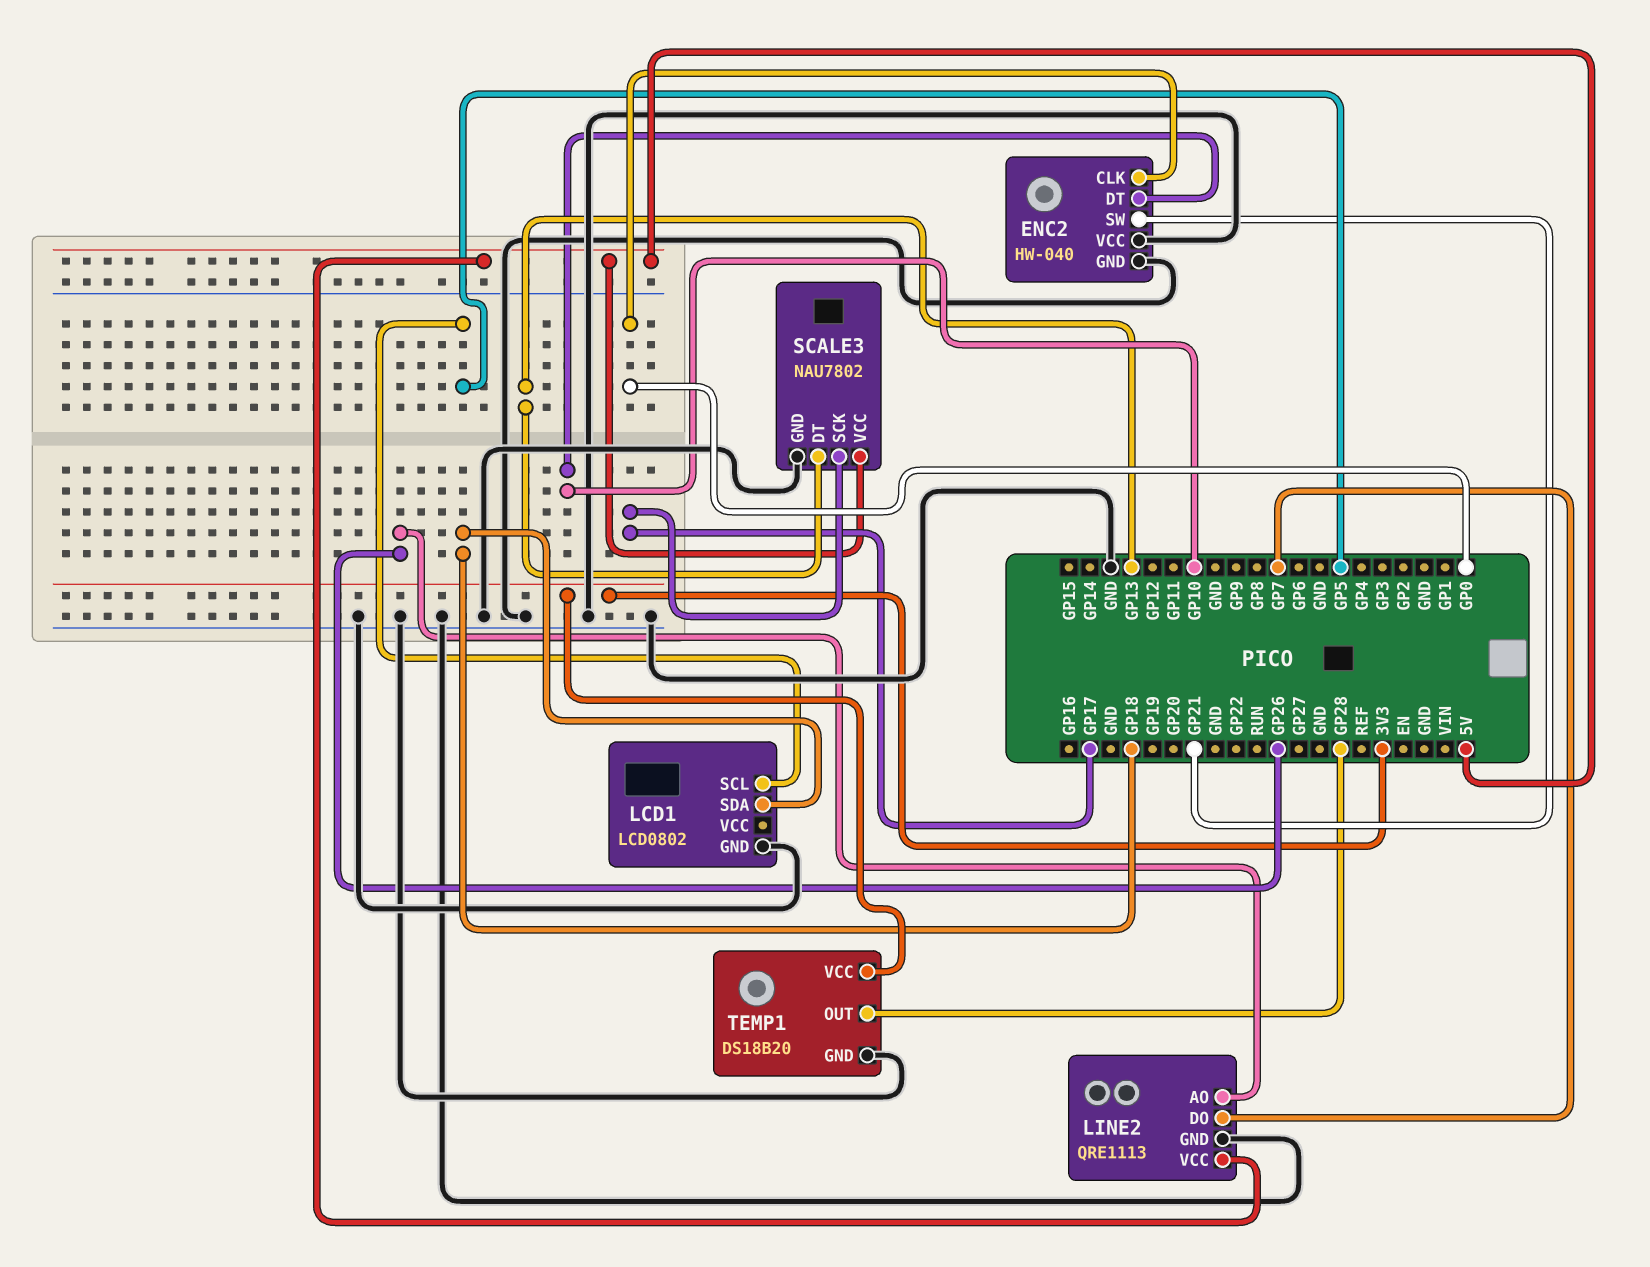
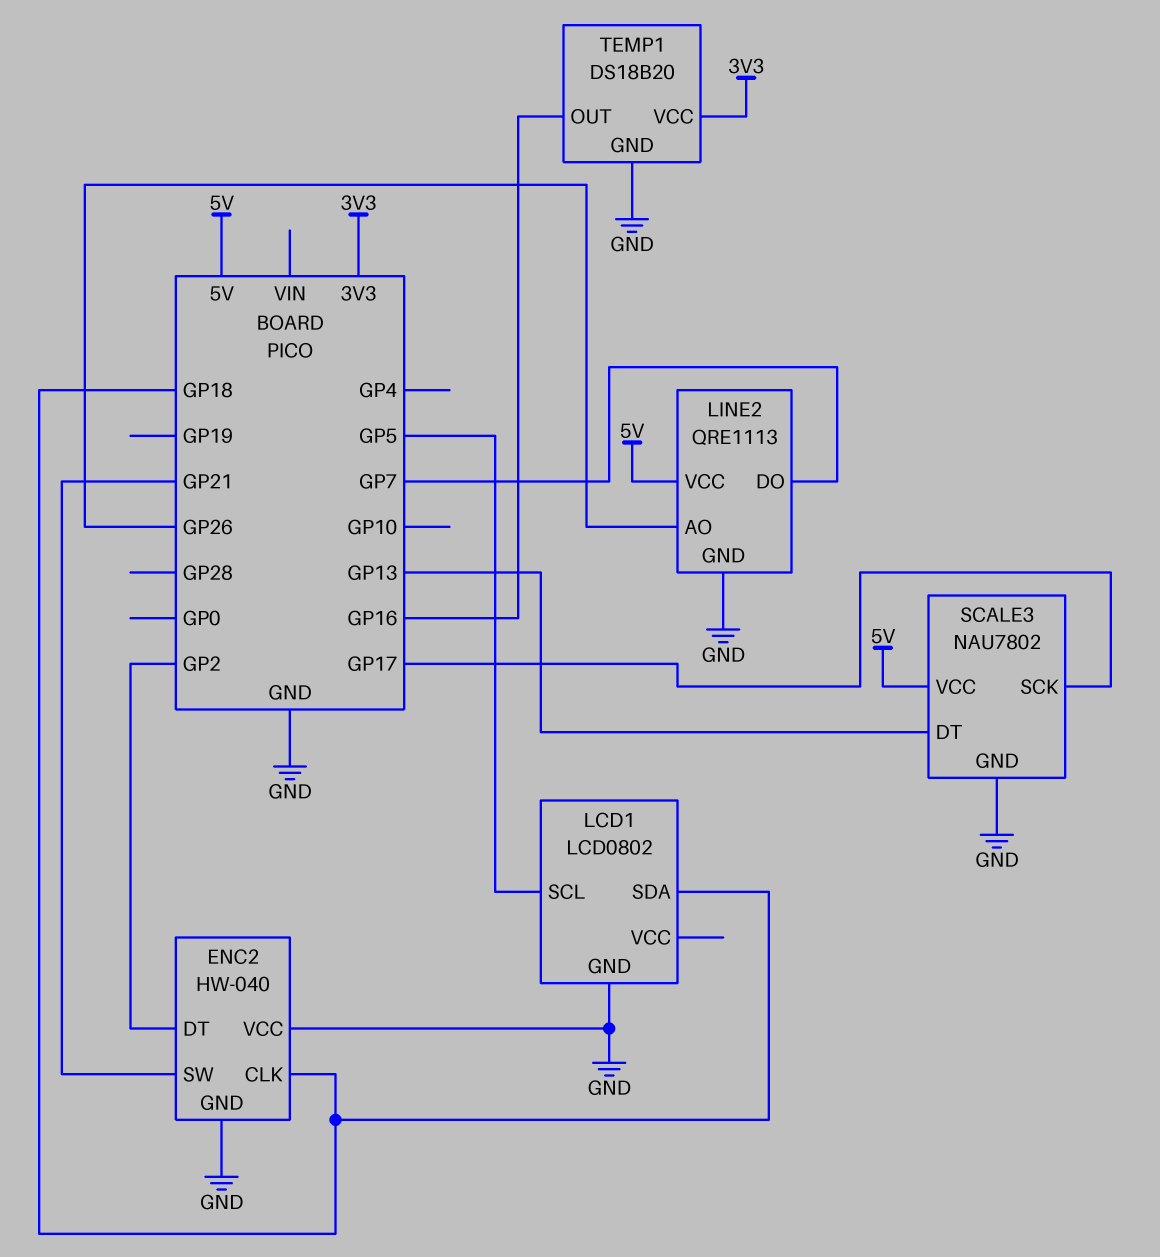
ENC2 pin CLK: GP0 -> GP18
ENC2 pin DT: GP10 -> GP2
TEMP1 pin OUT: GP28 -> GP16

